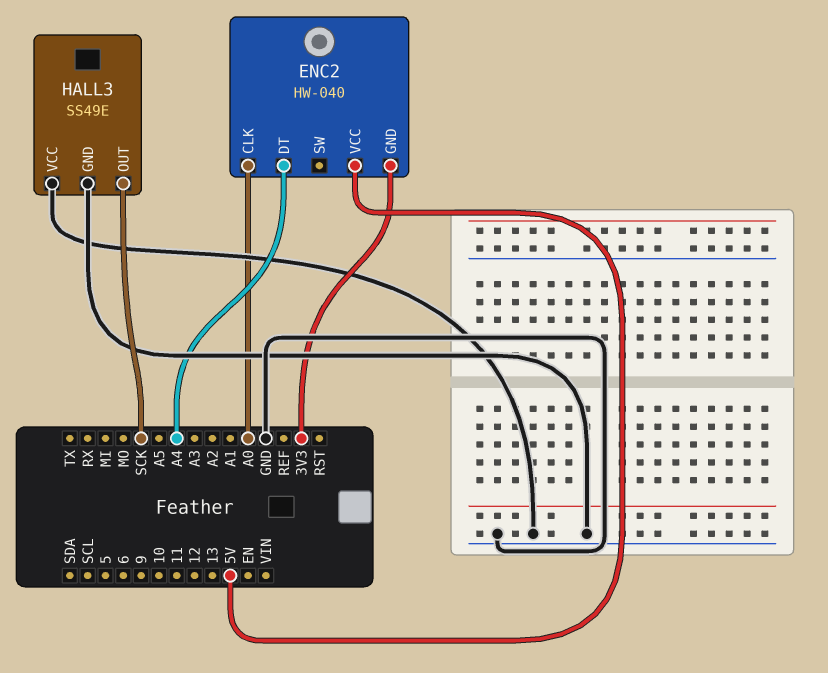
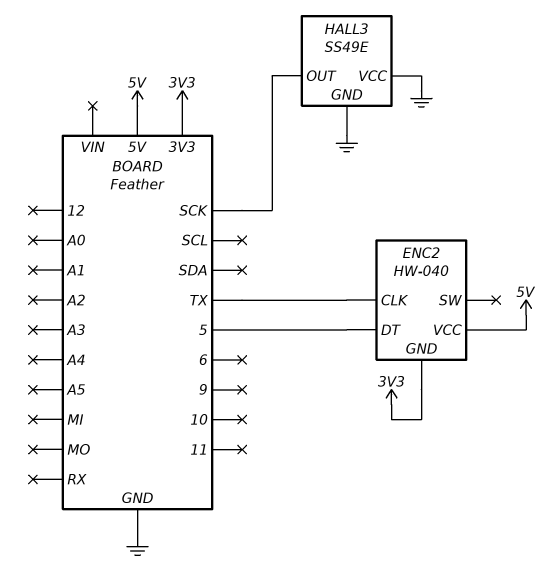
ENC2 pin CLK: A0 -> TX
ENC2 pin DT: A4 -> 5

